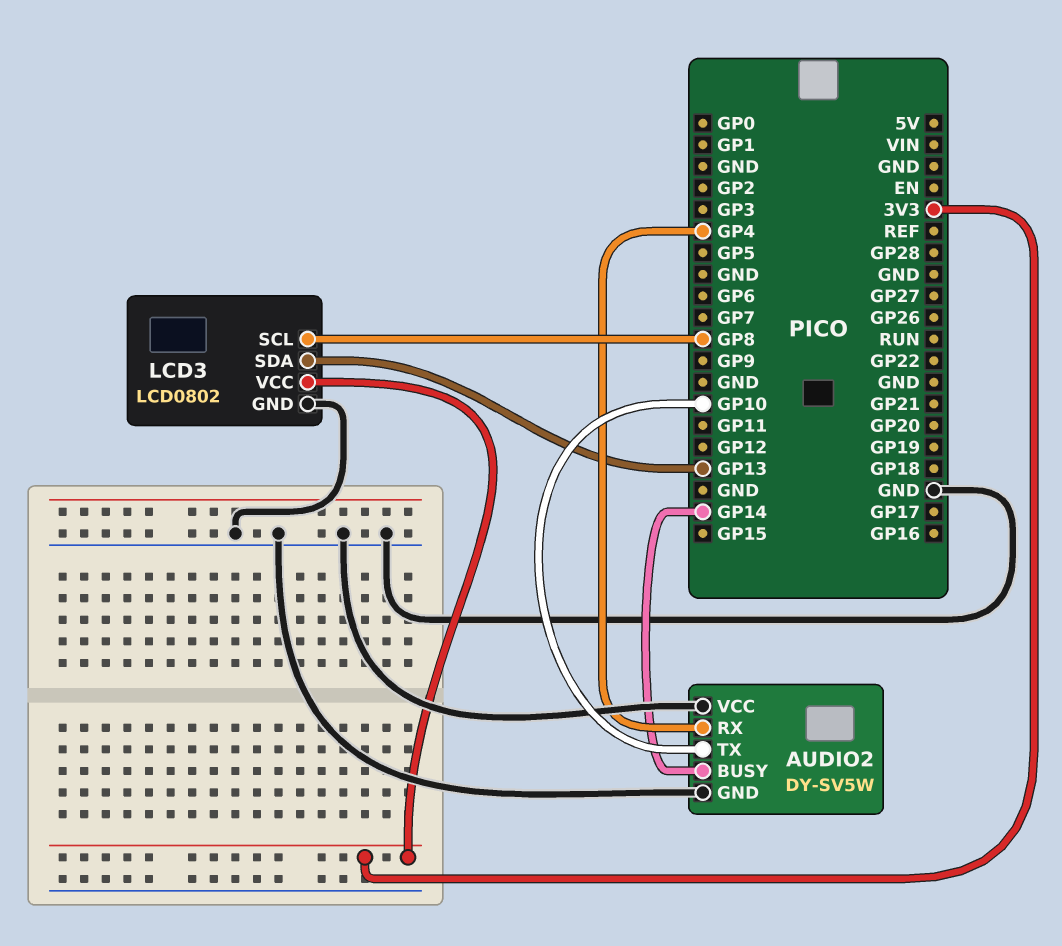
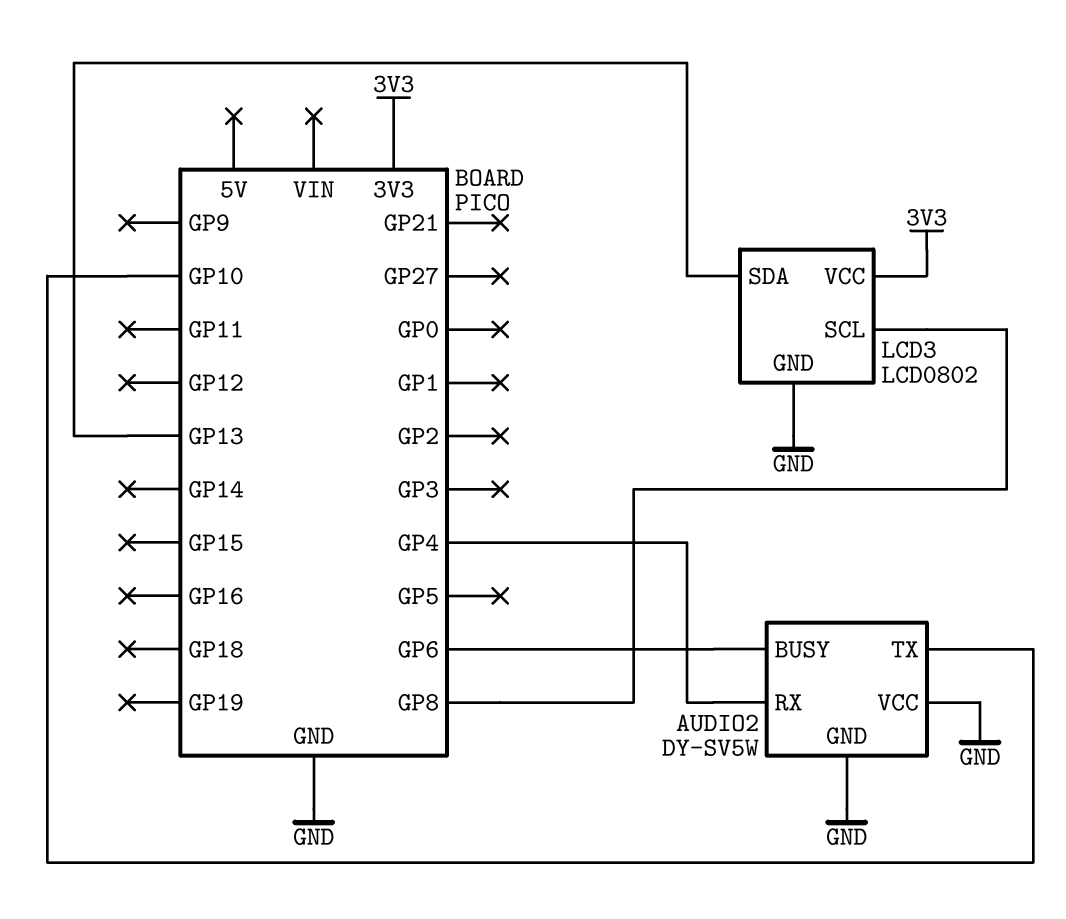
AUDIO2 pin BUSY: GP14 -> GP6

